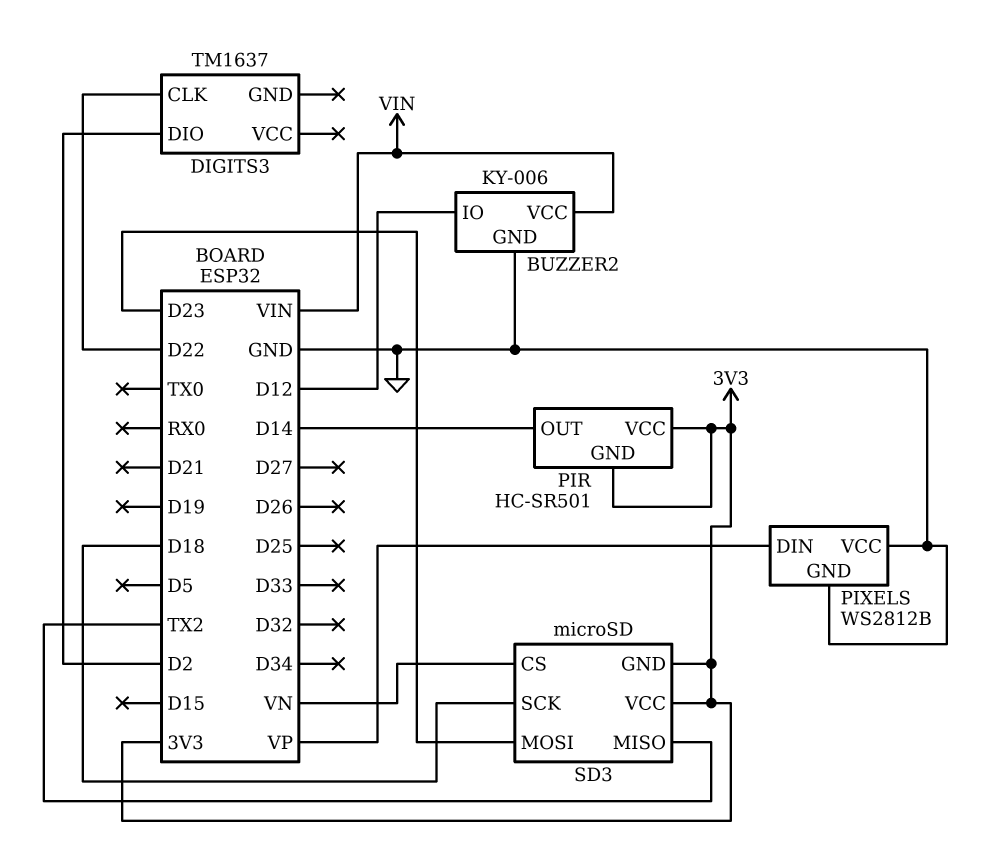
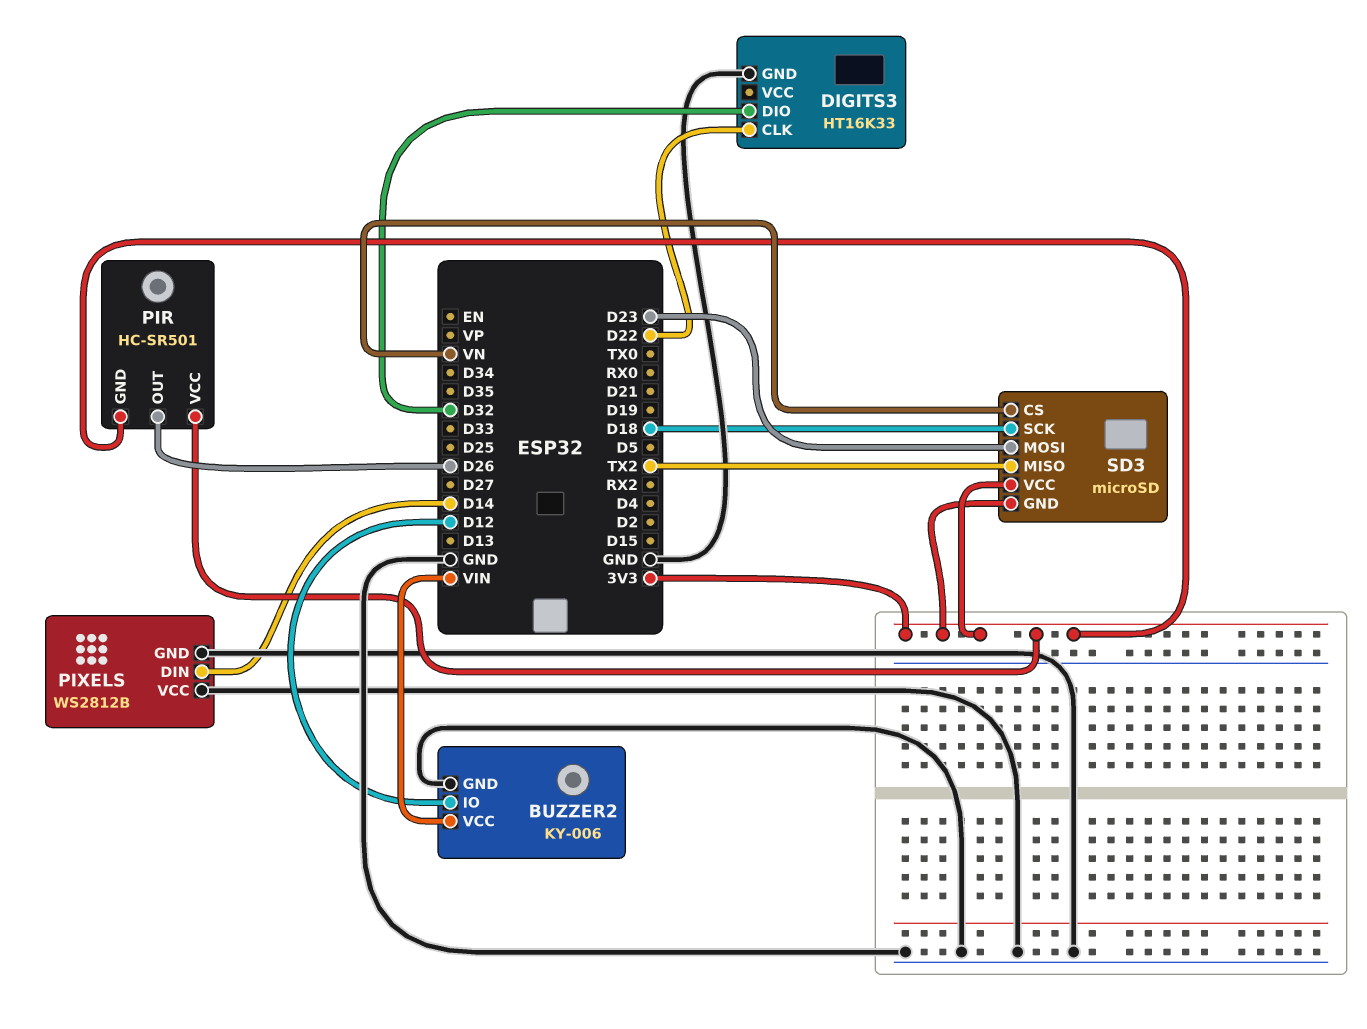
DIGITS3: TM1637 -> HT16K33
DIGITS3 pin DIO: D2 -> D32
DIGITS3 pin GND: none -> GND
PIR pin OUT: D14 -> D26
PIXELS pin DIN: VP -> D14

